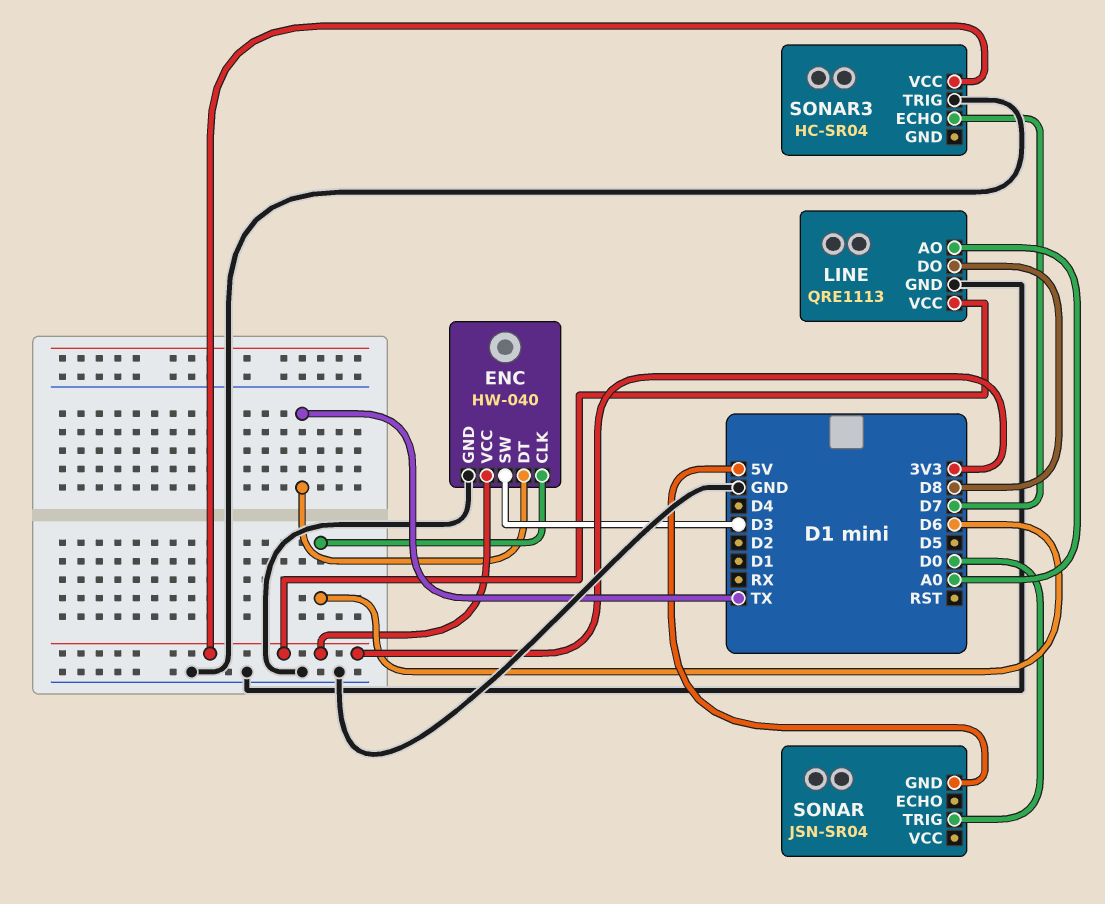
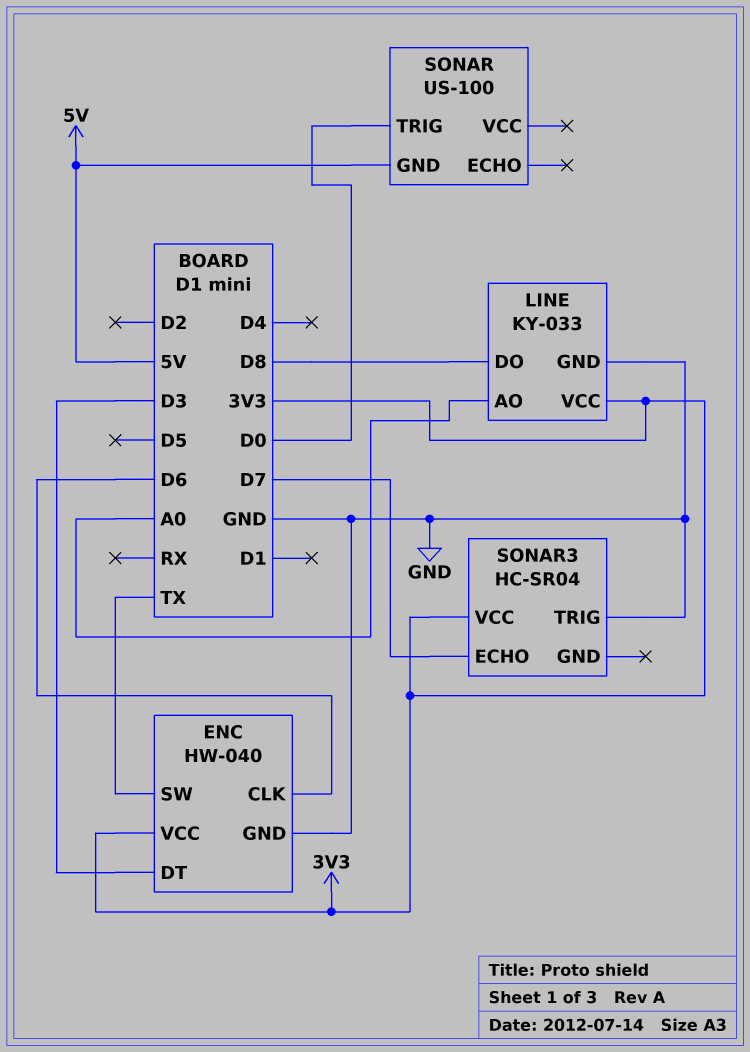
ENC pin DT: TX -> D3
ENC pin SW: D3 -> TX
LINE: QRE1113 -> KY-033
SONAR: JSN-SR04 -> US-100

